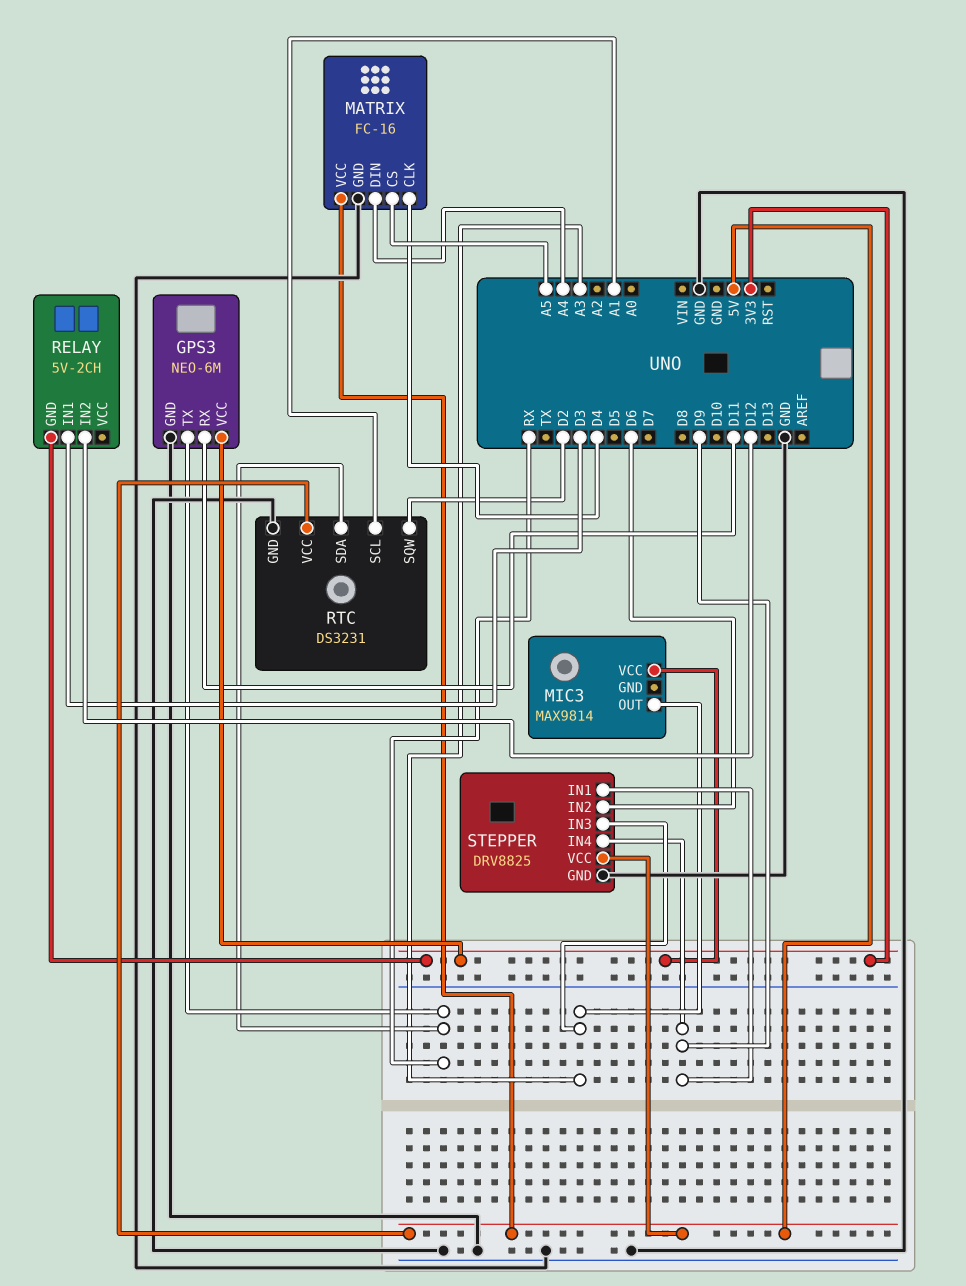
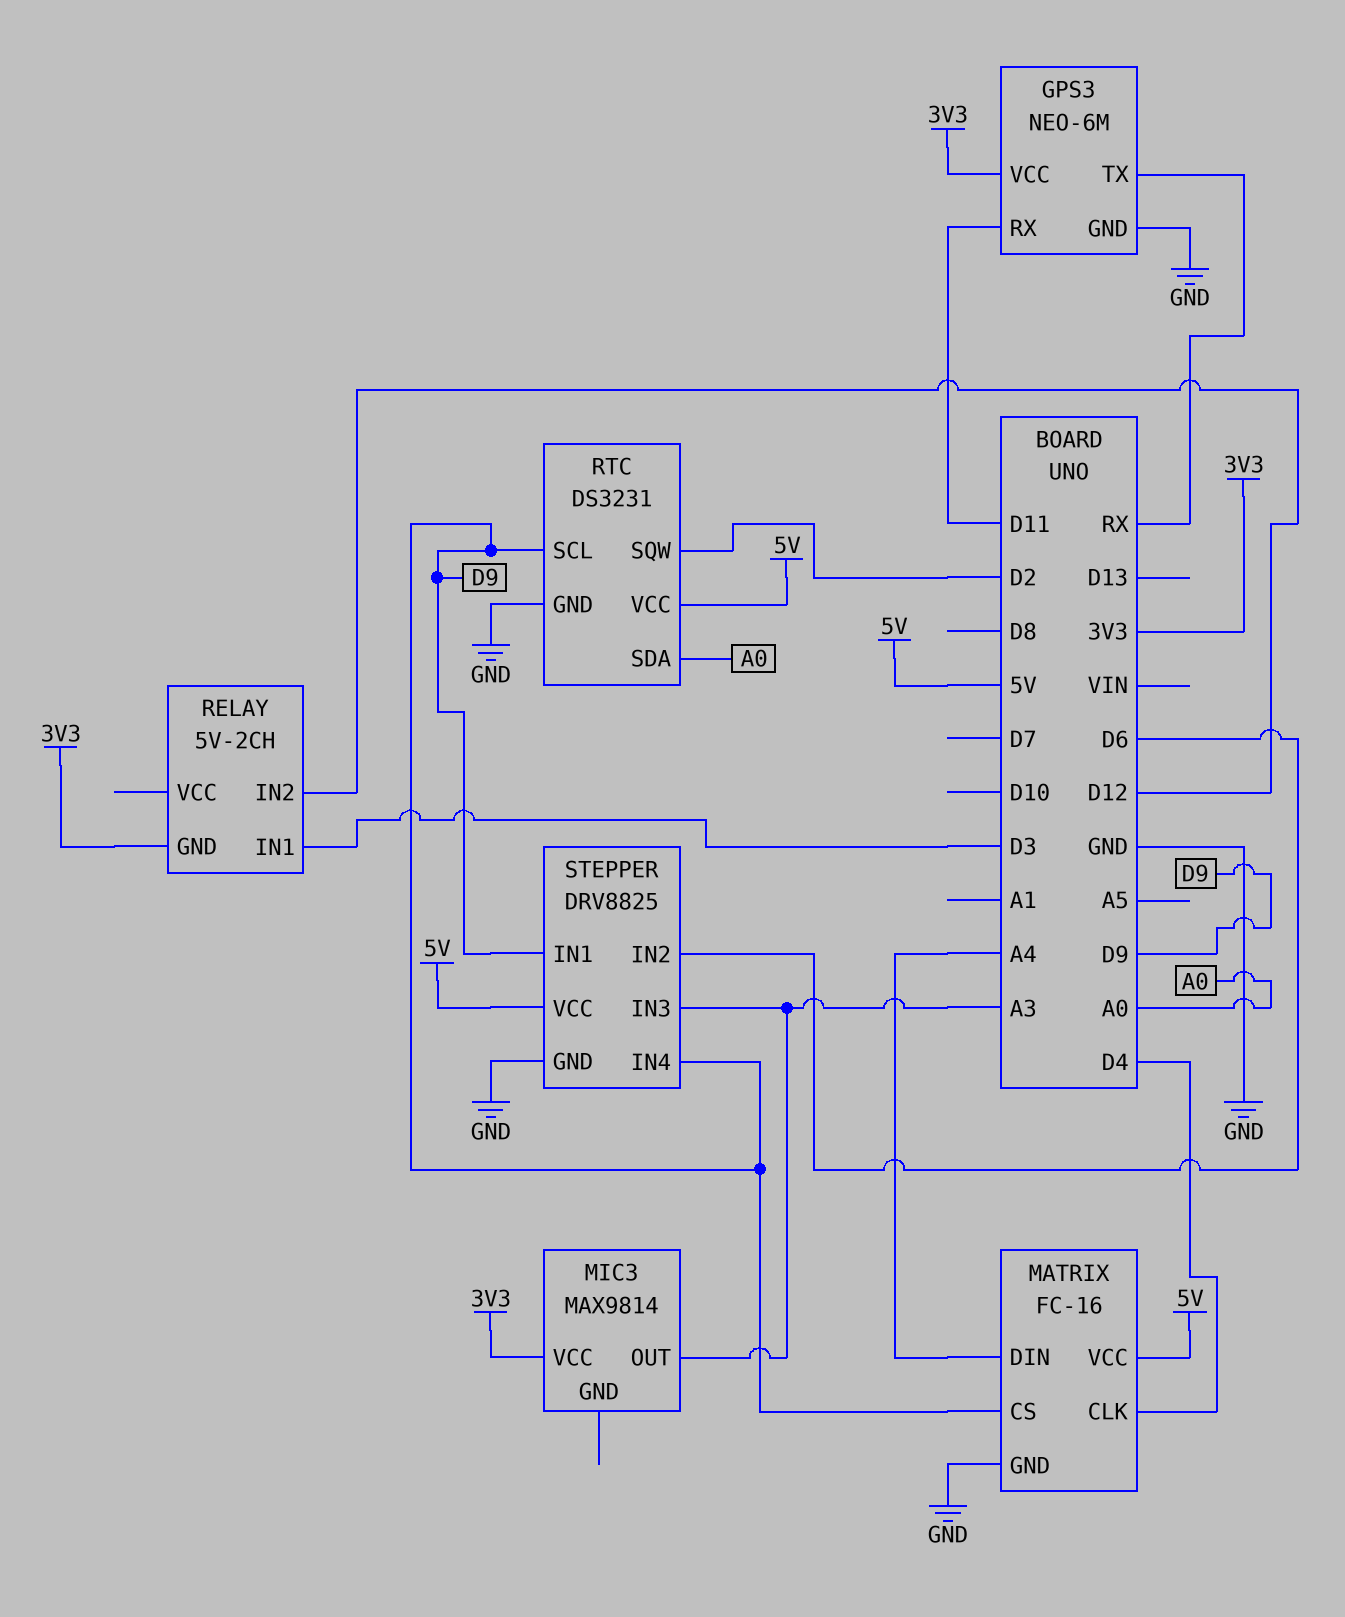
MATRIX pin CS: A5 -> D9
RTC pin SCL: A1 -> D9
RTC pin SDA: RX -> A0

